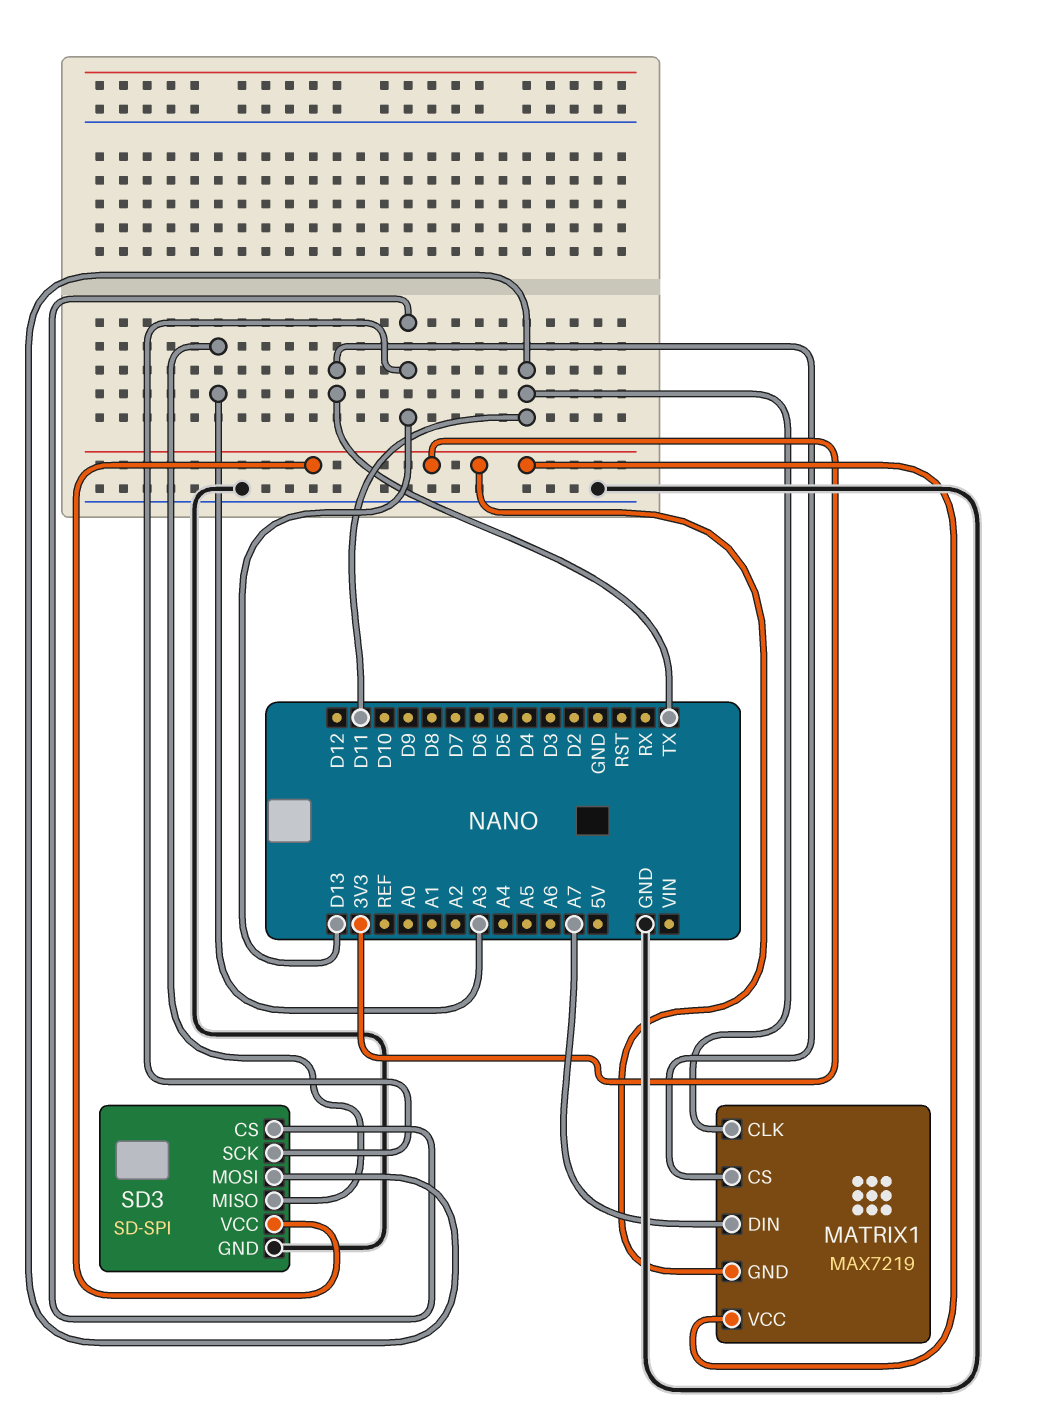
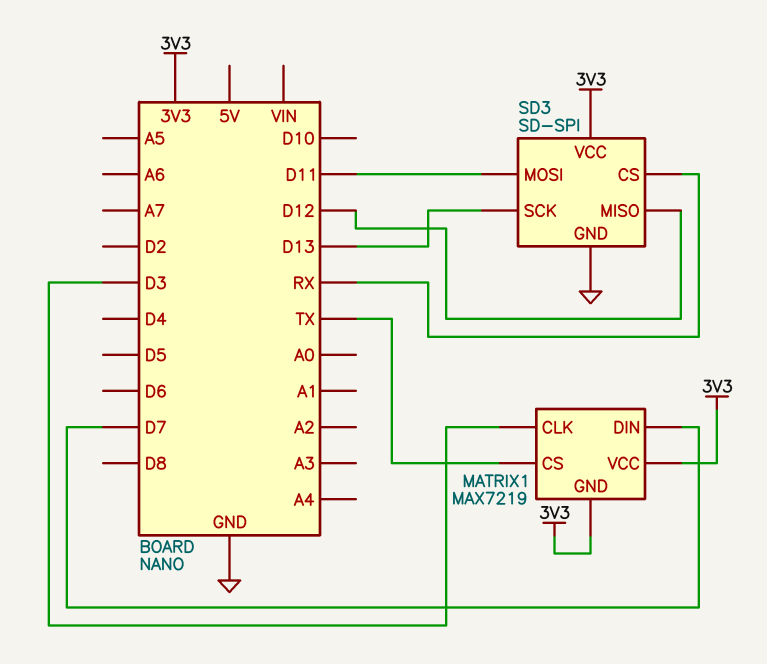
MATRIX1 pin CLK: D11 -> D3
MATRIX1 pin DIN: A7 -> D7
SD3 pin CS: D13 -> RX
SD3 pin MISO: A3 -> D12

